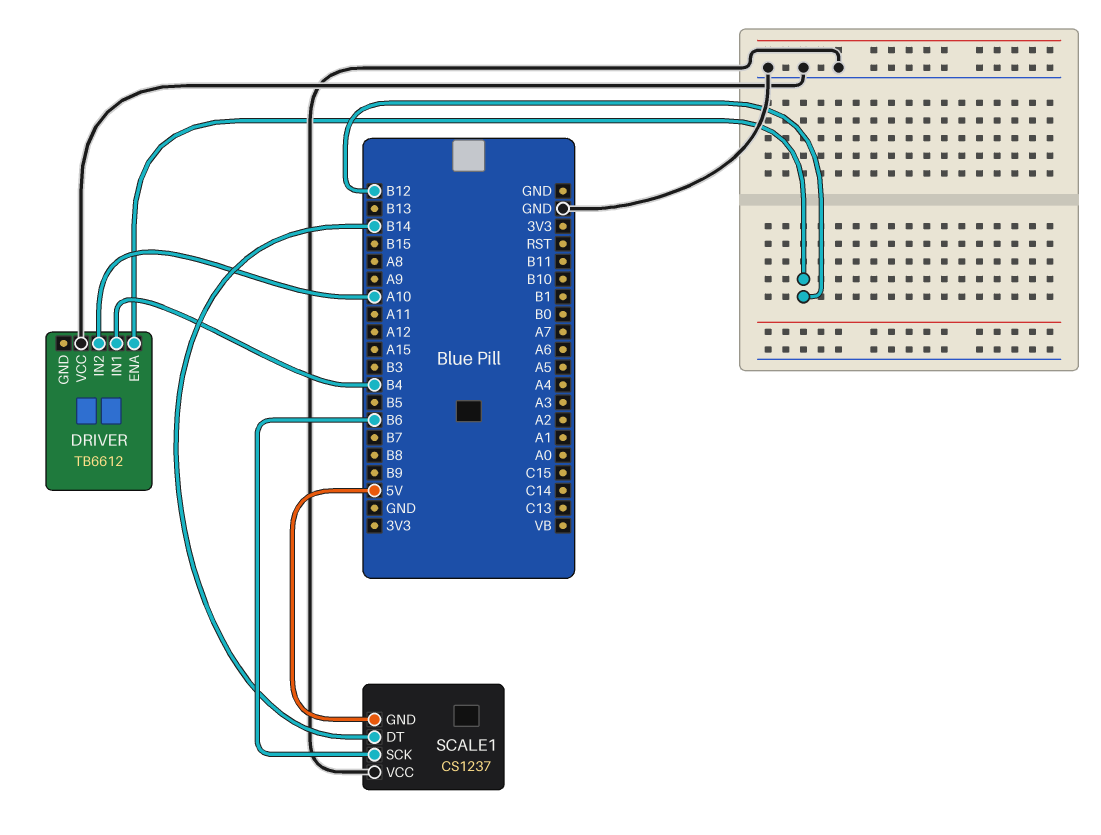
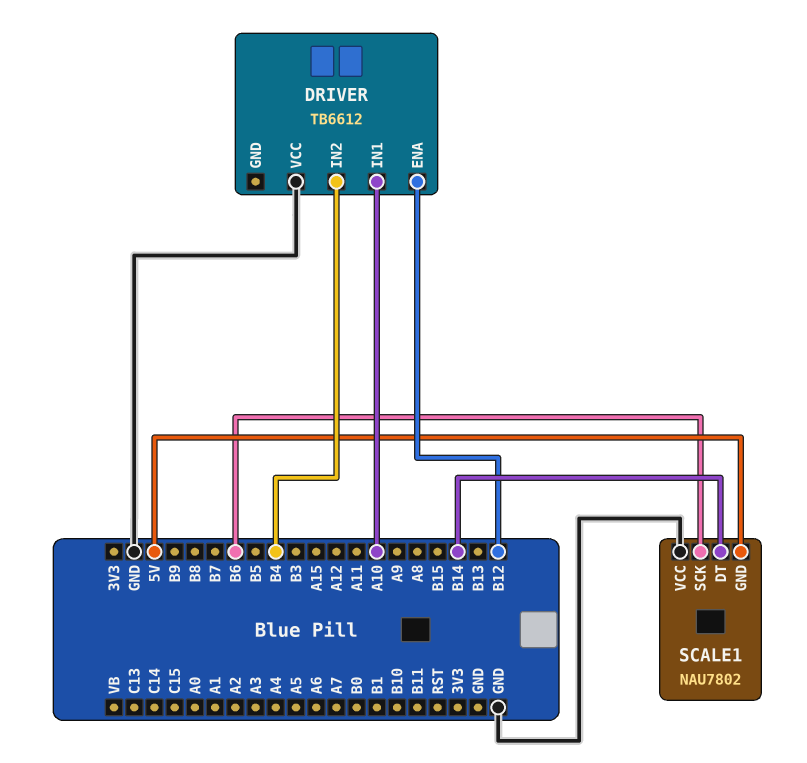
DRIVER pin IN1: B4 -> A10
DRIVER pin IN2: A10 -> B4
SCALE1: CS1237 -> NAU7802

